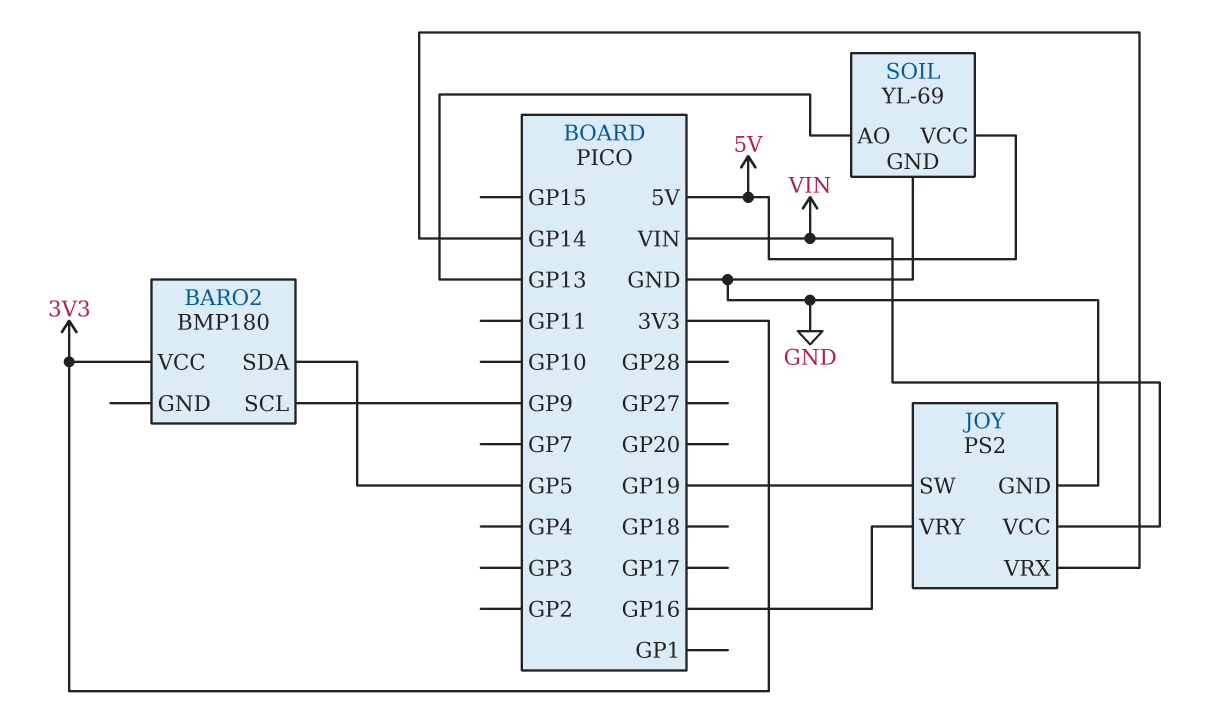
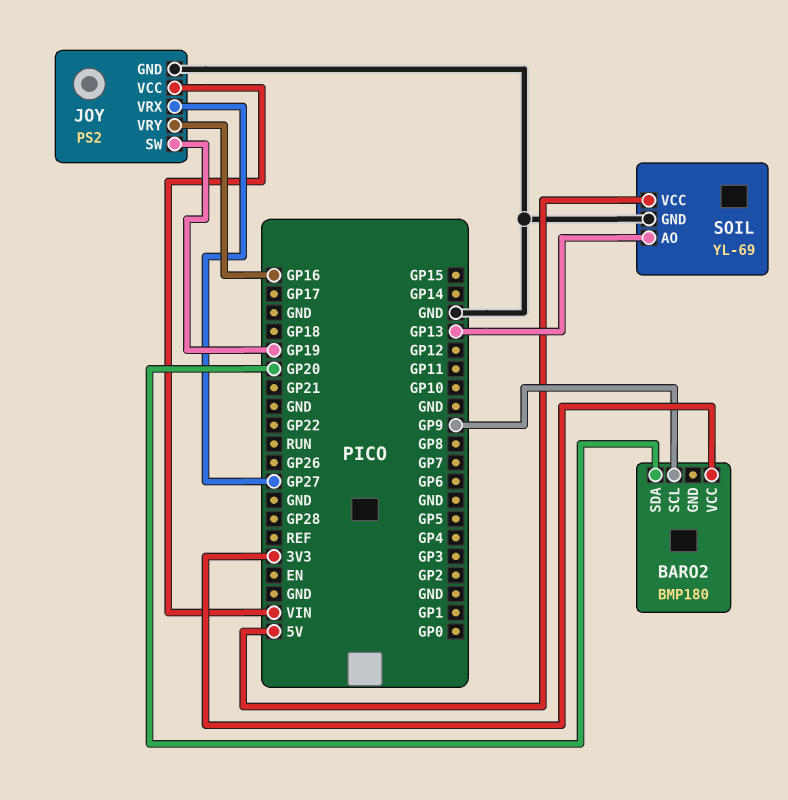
BARO2 pin SDA: GP5 -> GP20
JOY pin VRX: GP14 -> GP27

